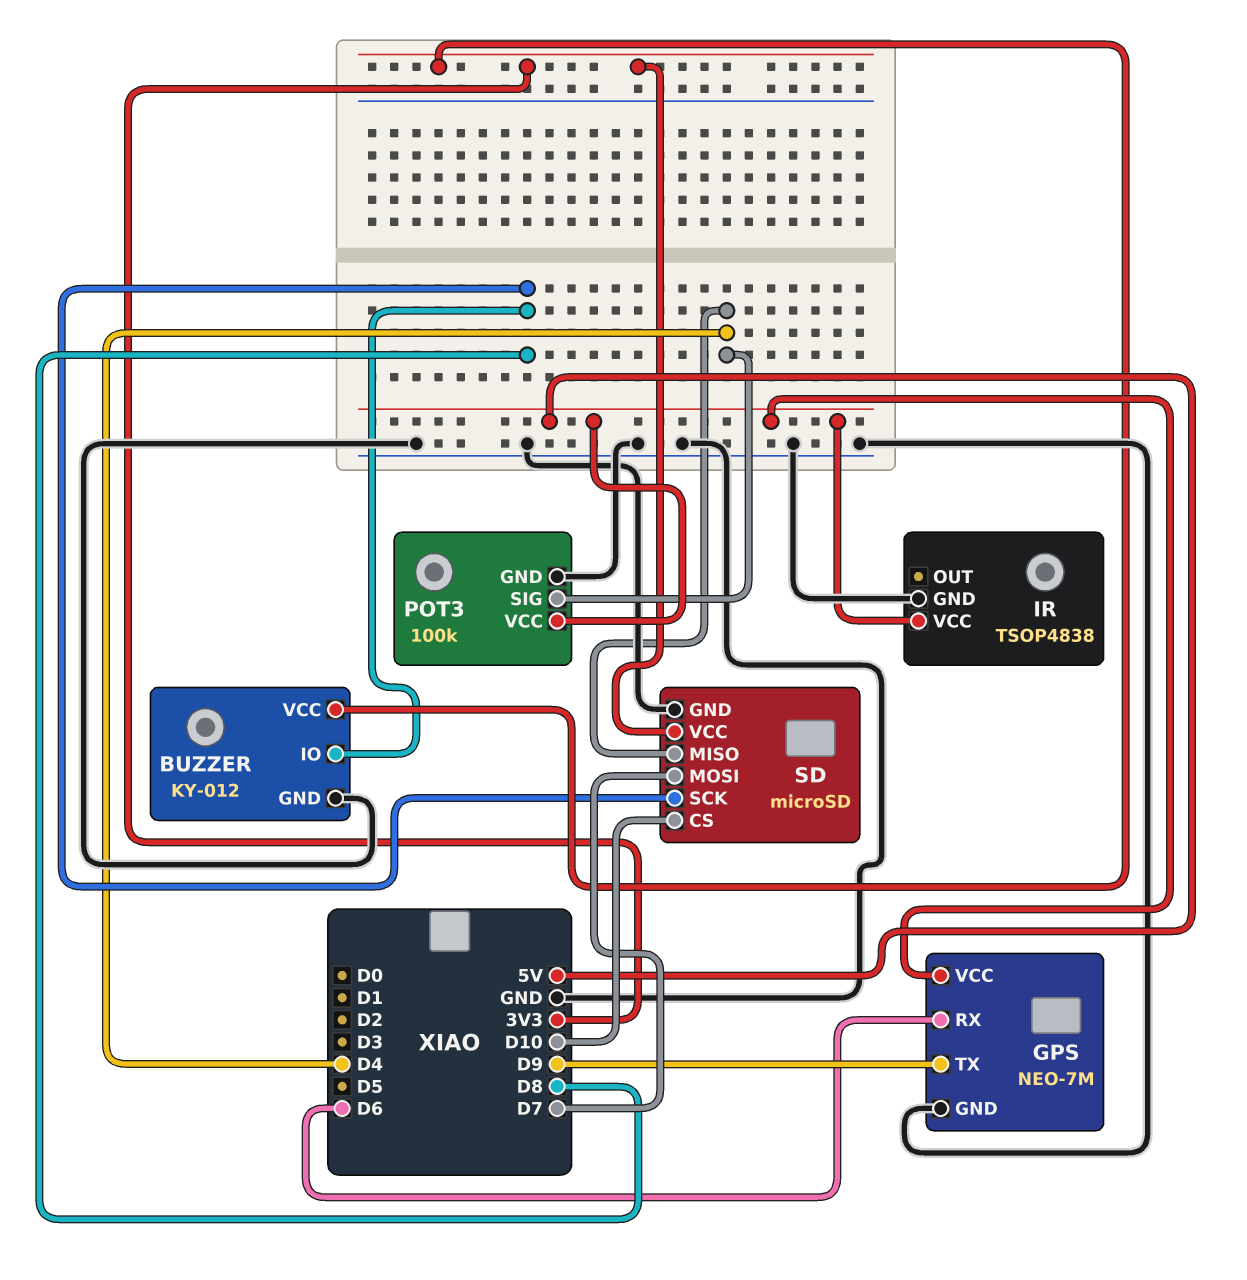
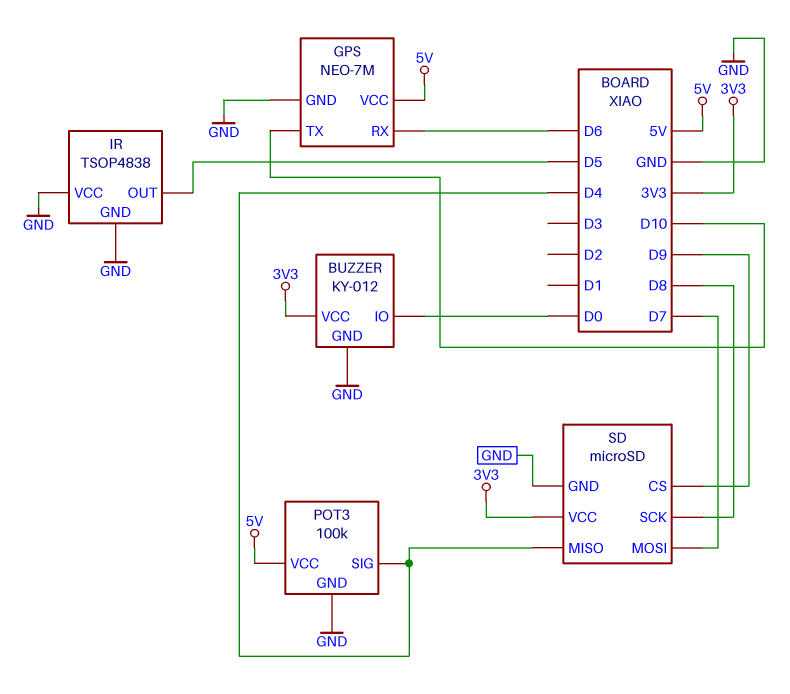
BUZZER pin IO: D8 -> D0
GPS pin TX: D9 -> D10
IR pin OUT: none -> D5
IR pin VCC: 5V -> GND
SD pin CS: D10 -> D9

